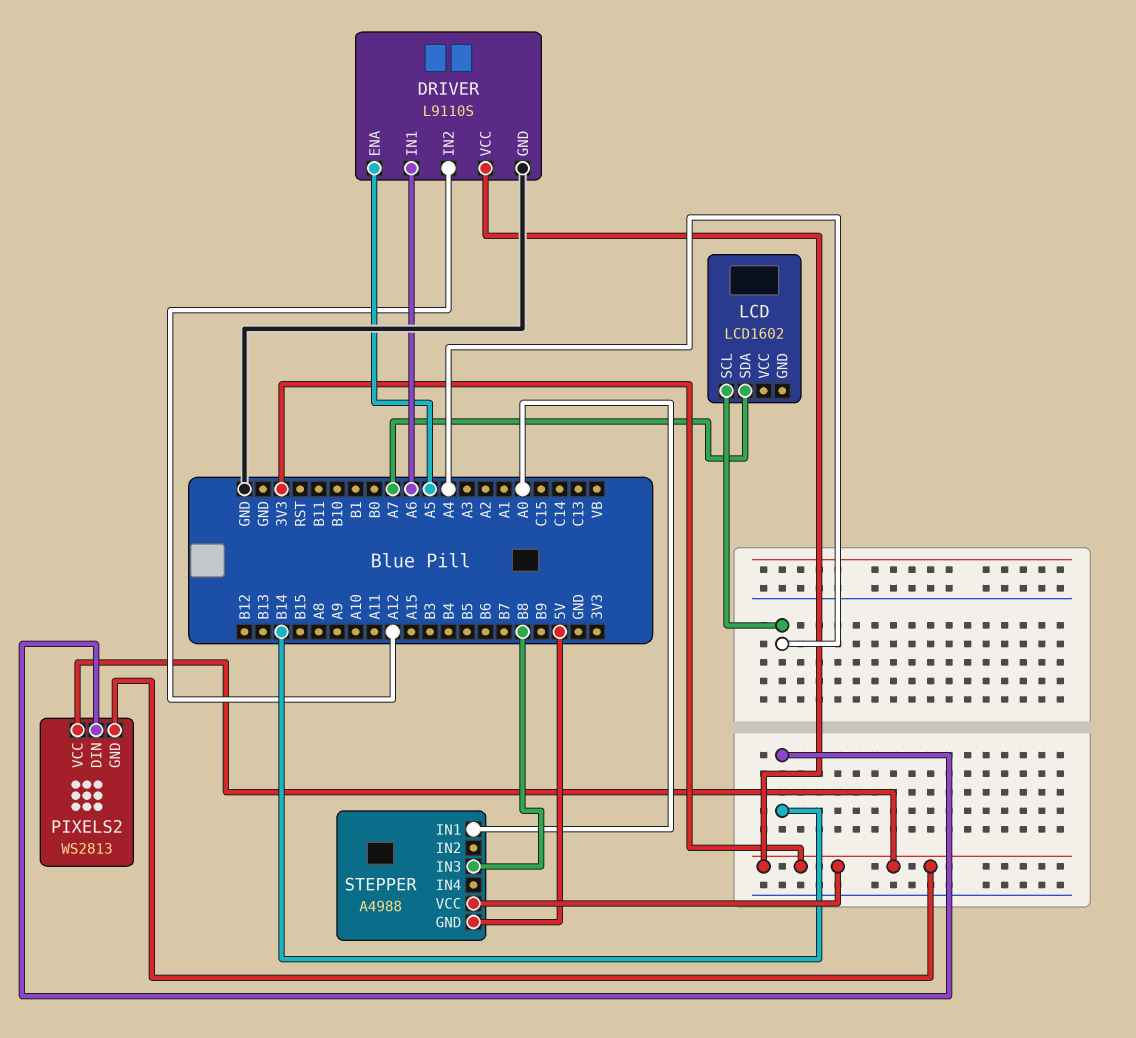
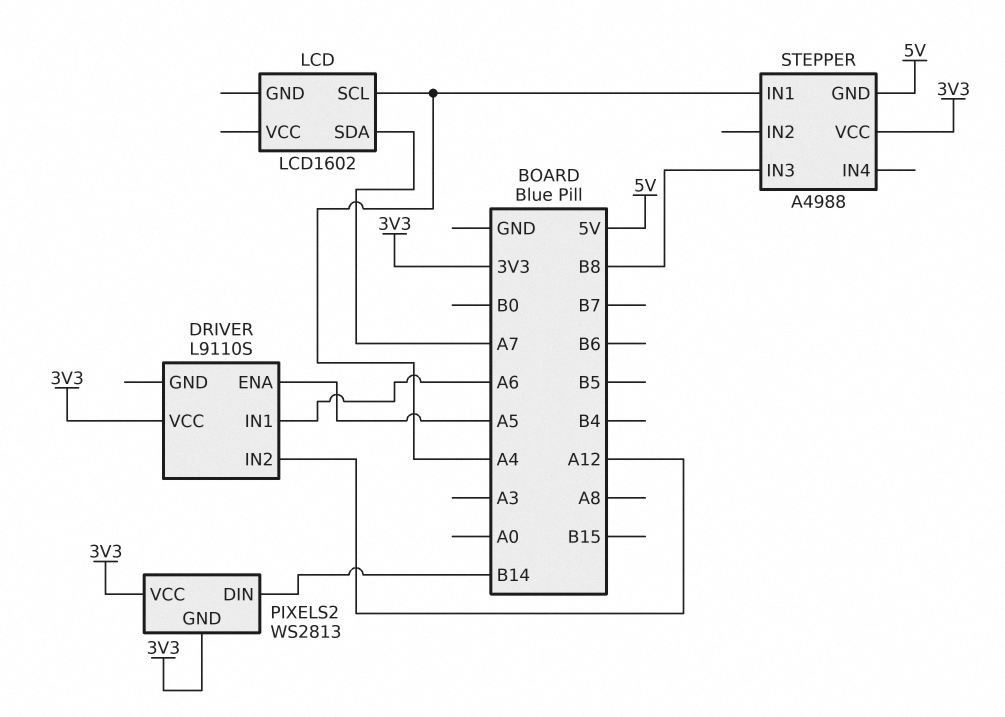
DRIVER pin GND: GND -> none
STEPPER pin IN1: A0 -> A4

